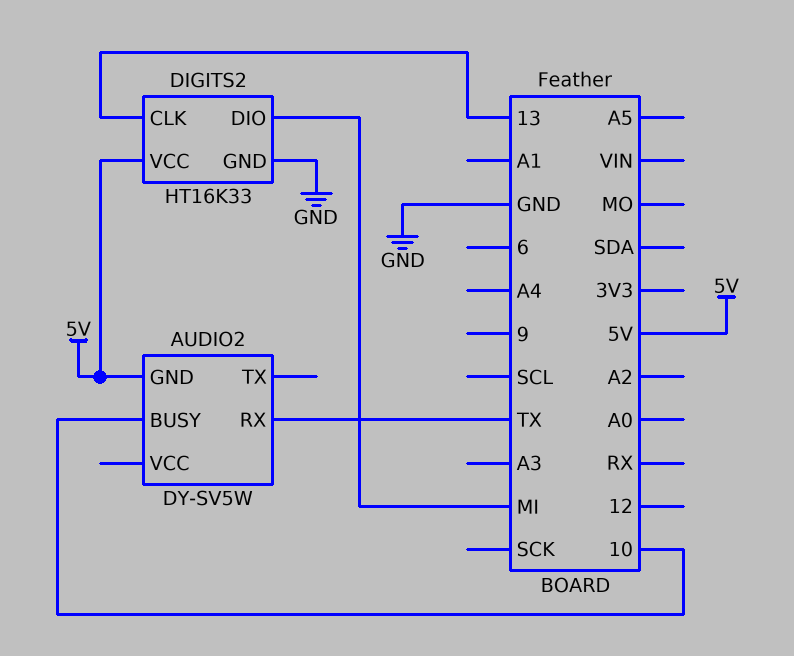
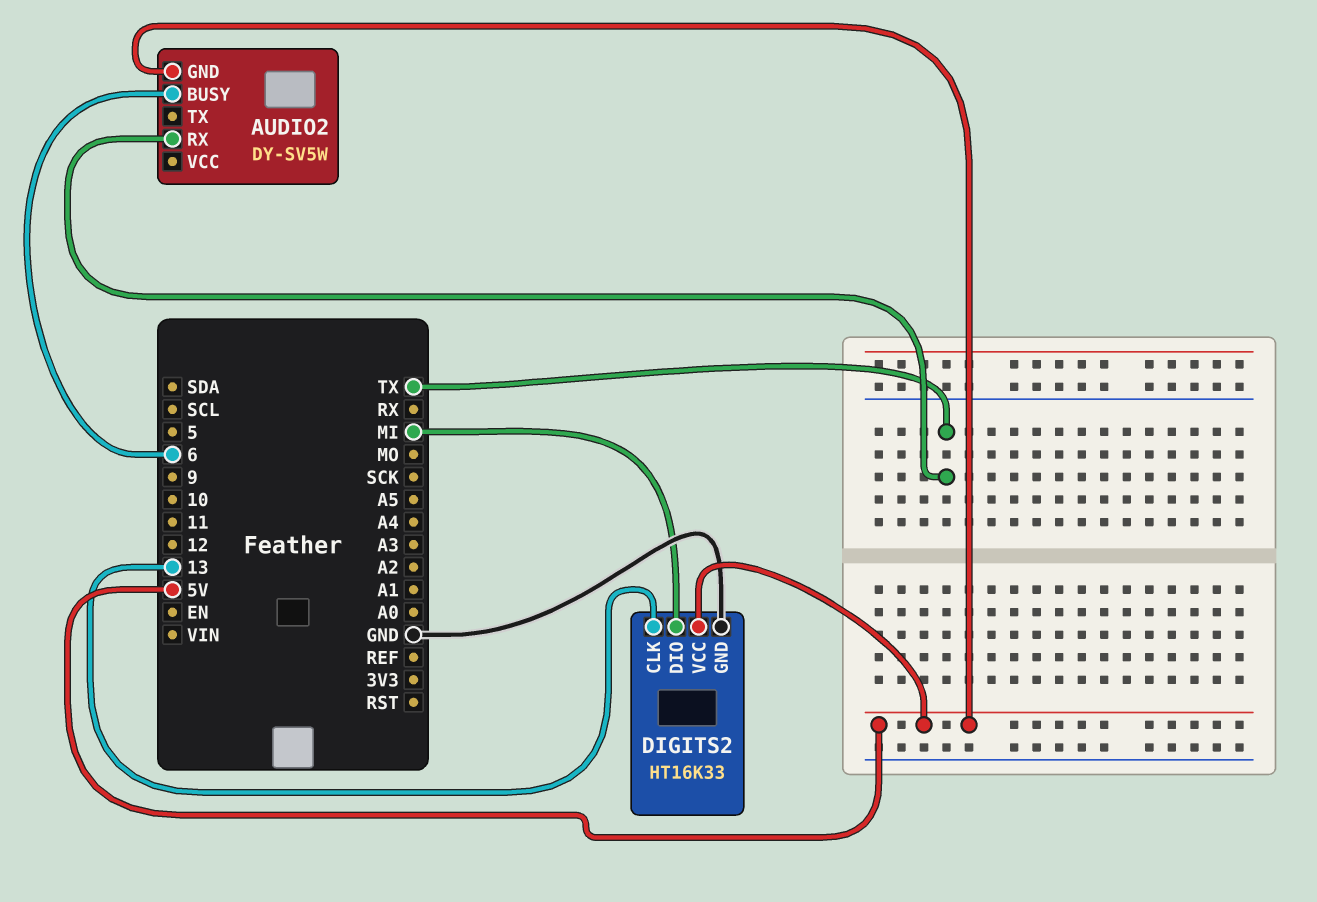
AUDIO2 pin BUSY: 10 -> 6

